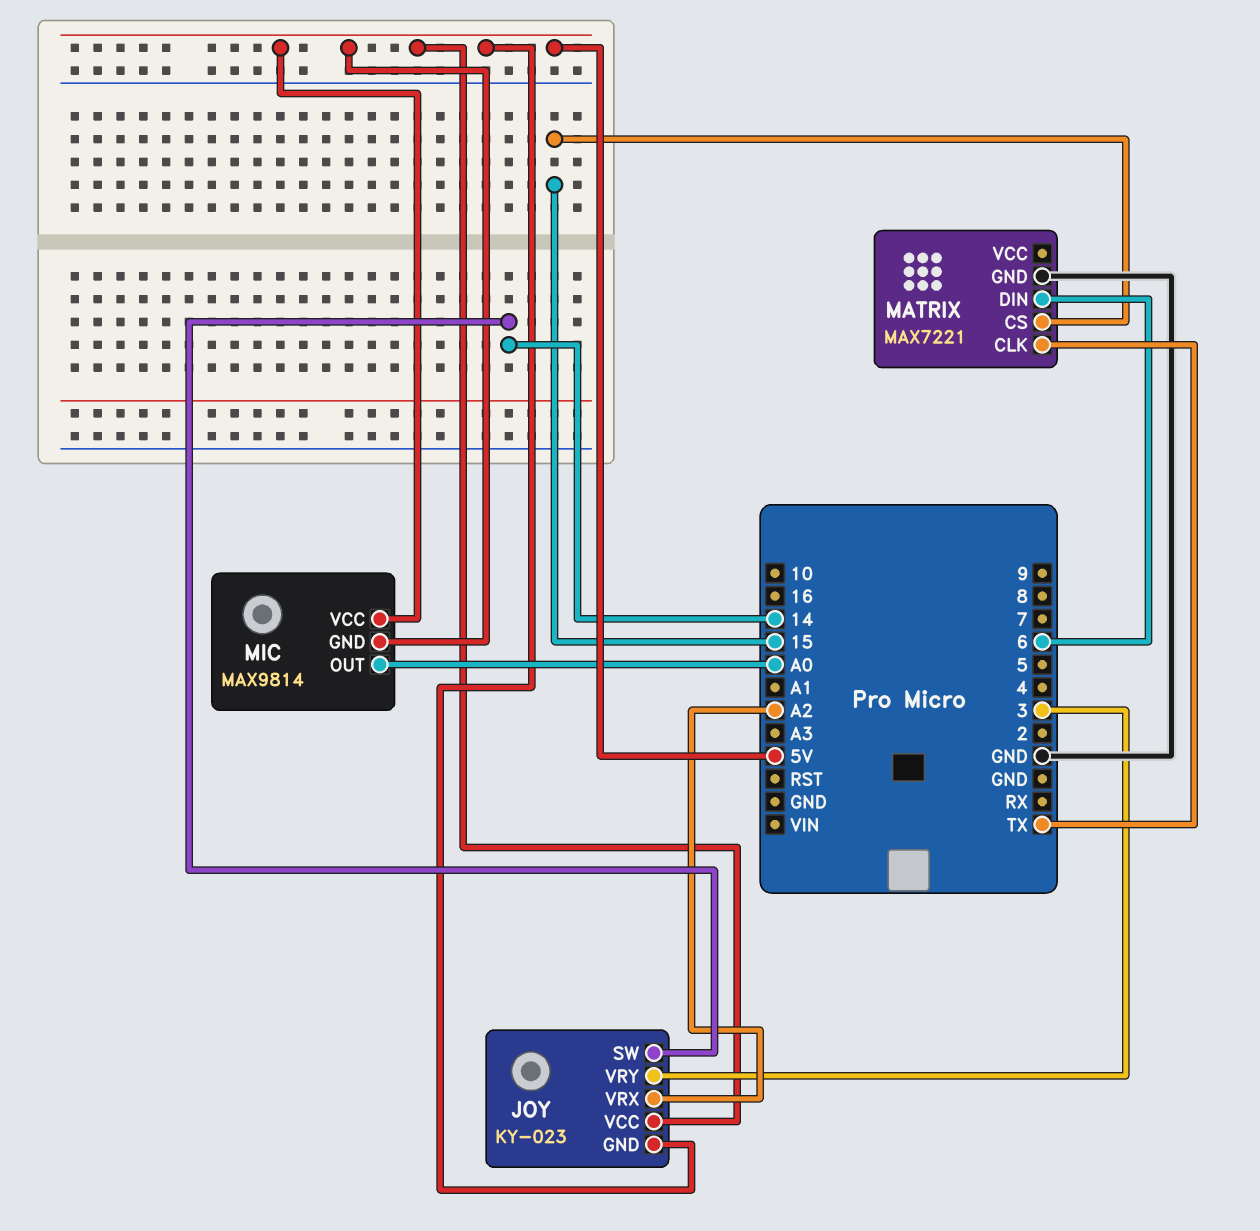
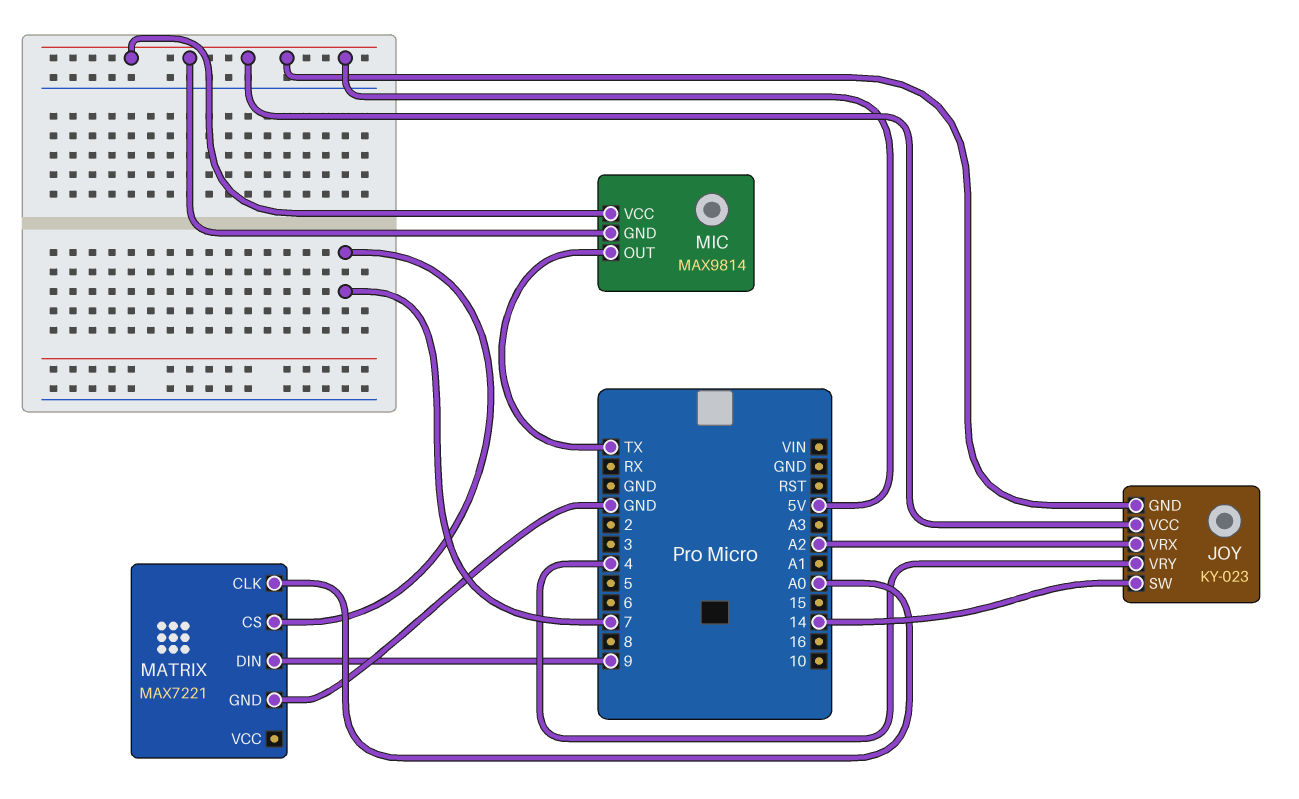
JOY pin VRY: 3 -> 4
MATRIX pin CLK: TX -> A0
MATRIX pin CS: 15 -> 7
MATRIX pin DIN: 6 -> 9
MIC pin OUT: A0 -> TX

